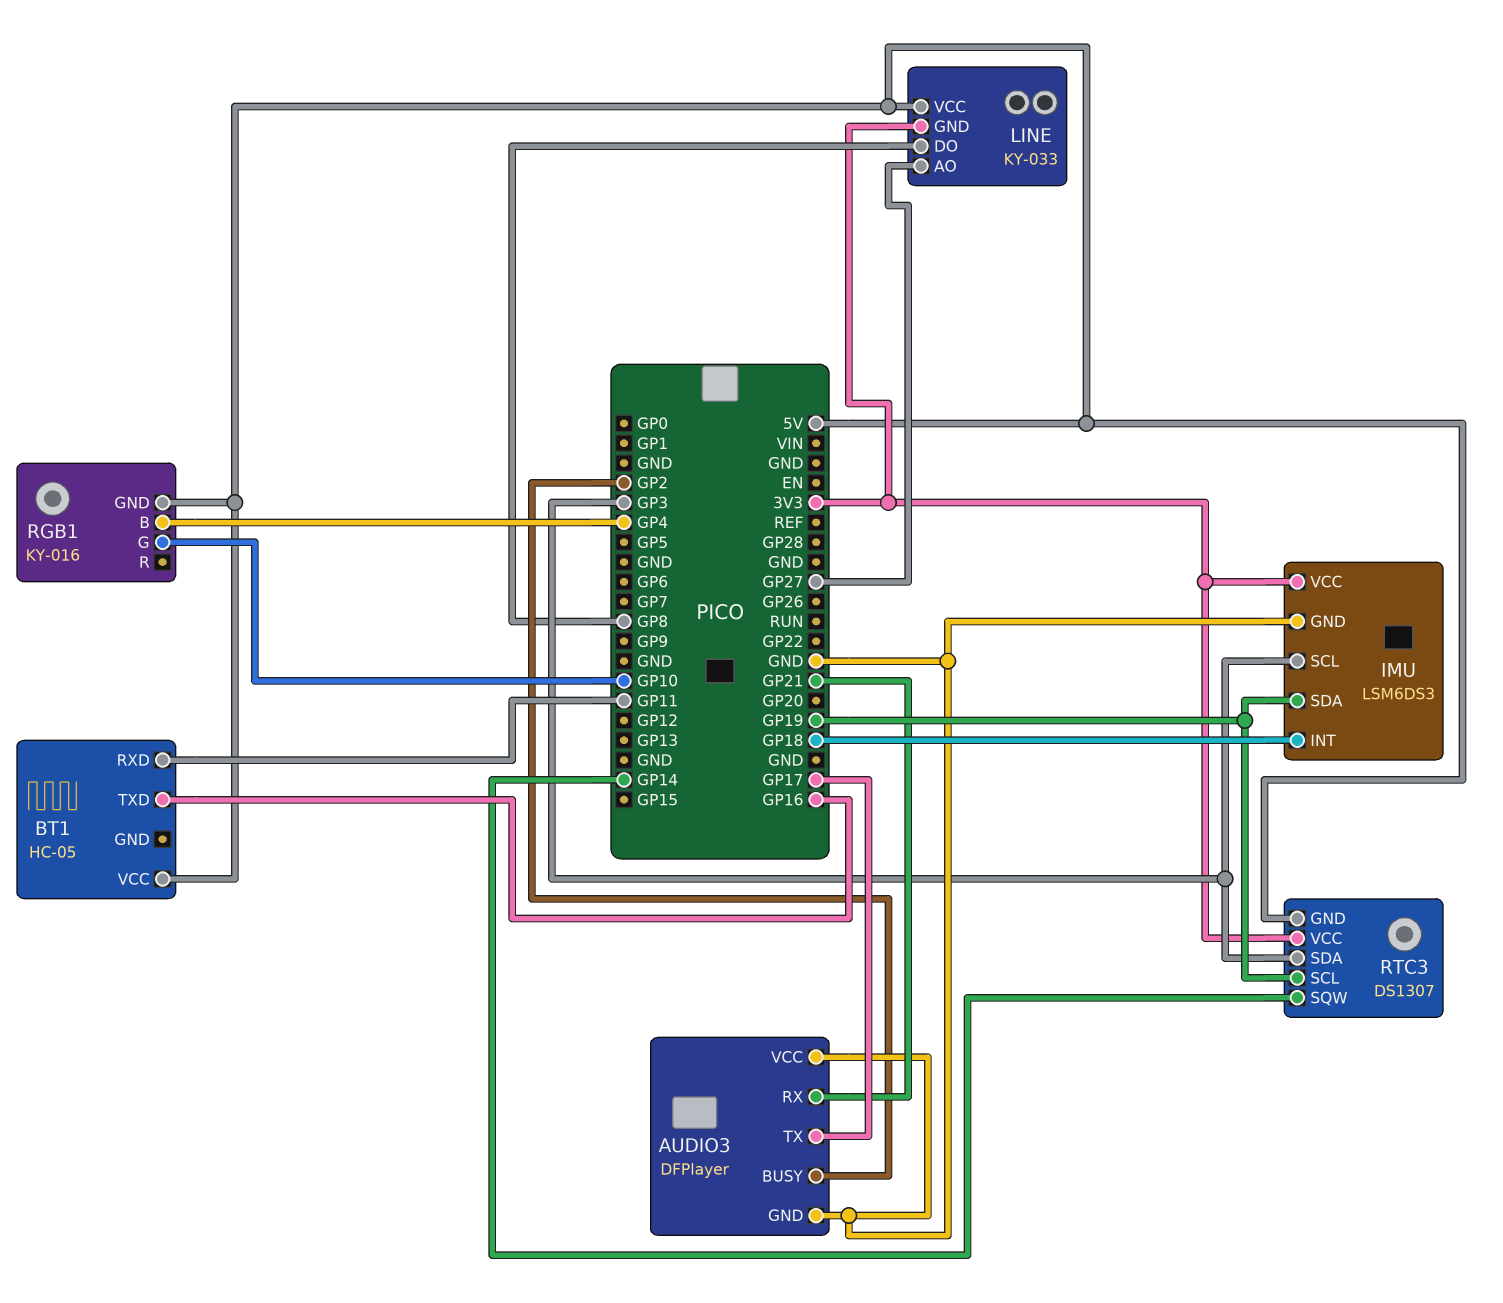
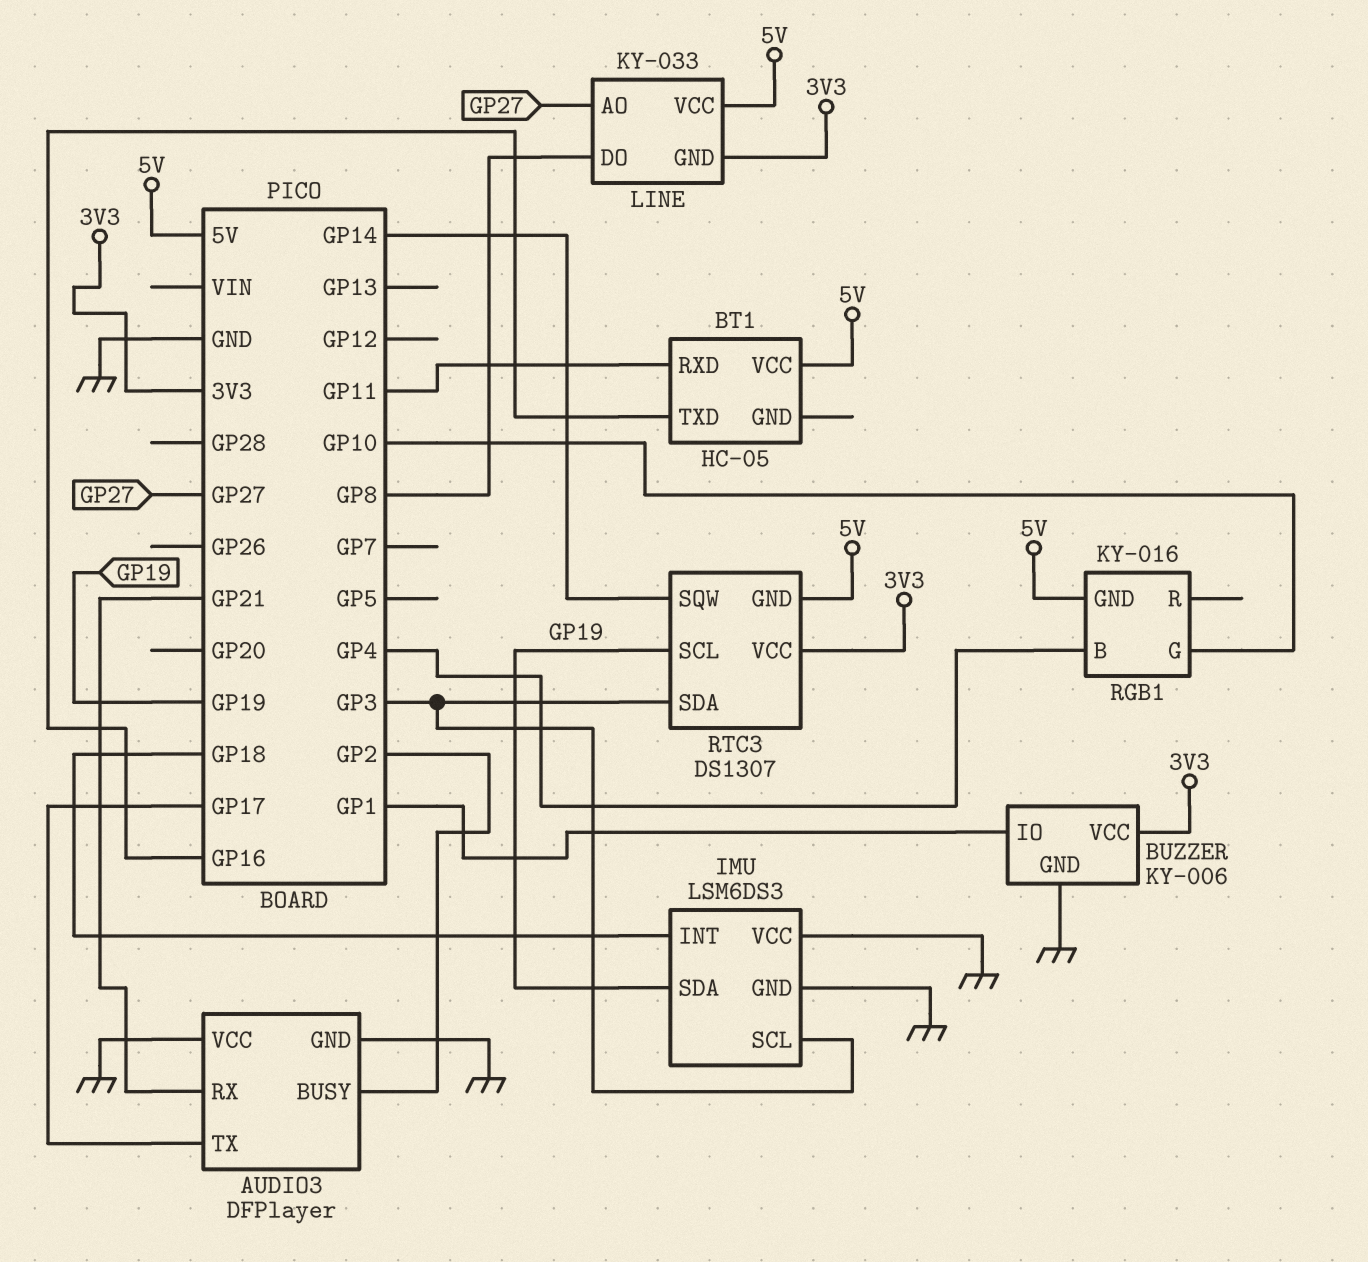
BUZZER: none -> KY-006
BUZZER pin GND: none -> GND
BUZZER pin IO: none -> GP1
BUZZER pin VCC: none -> 3V3
IMU pin VCC: 3V3 -> GND

